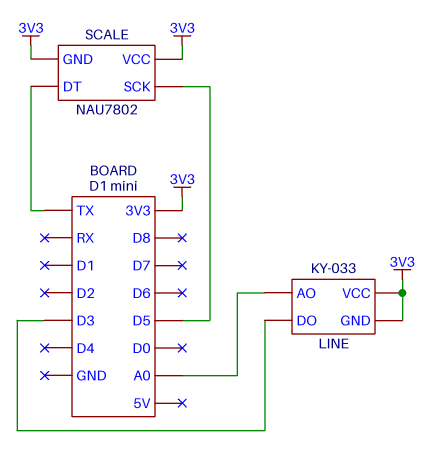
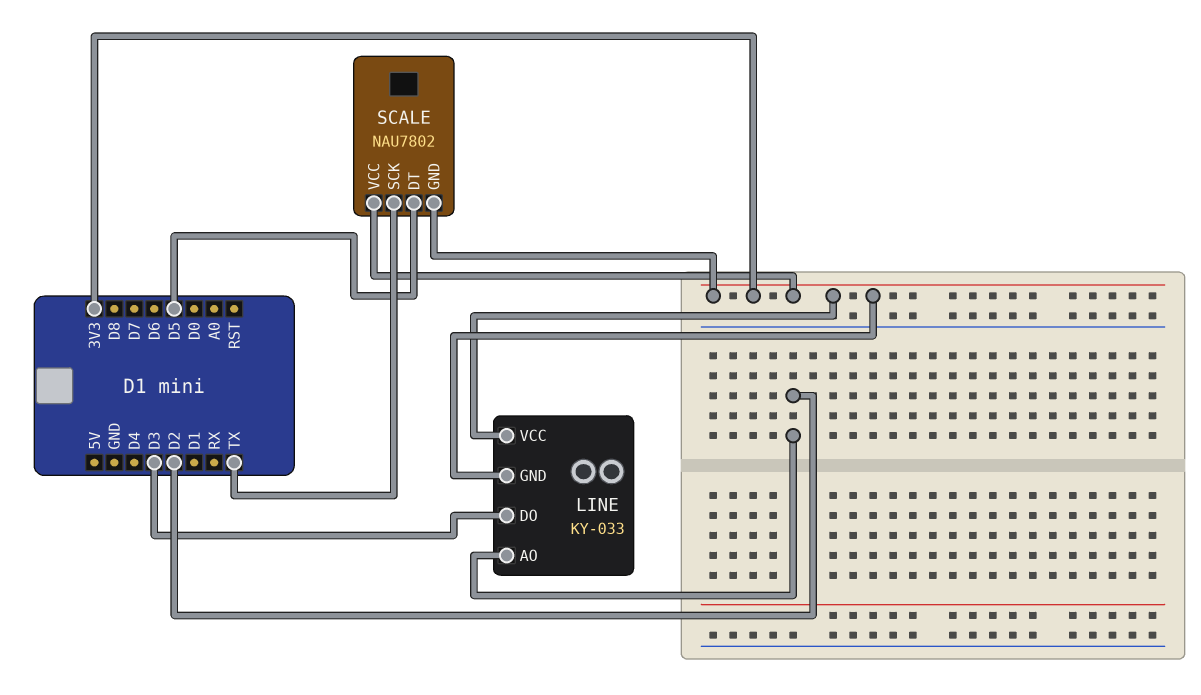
LINE pin AO: A0 -> D2
SCALE pin DT: TX -> D5
SCALE pin SCK: D5 -> TX

